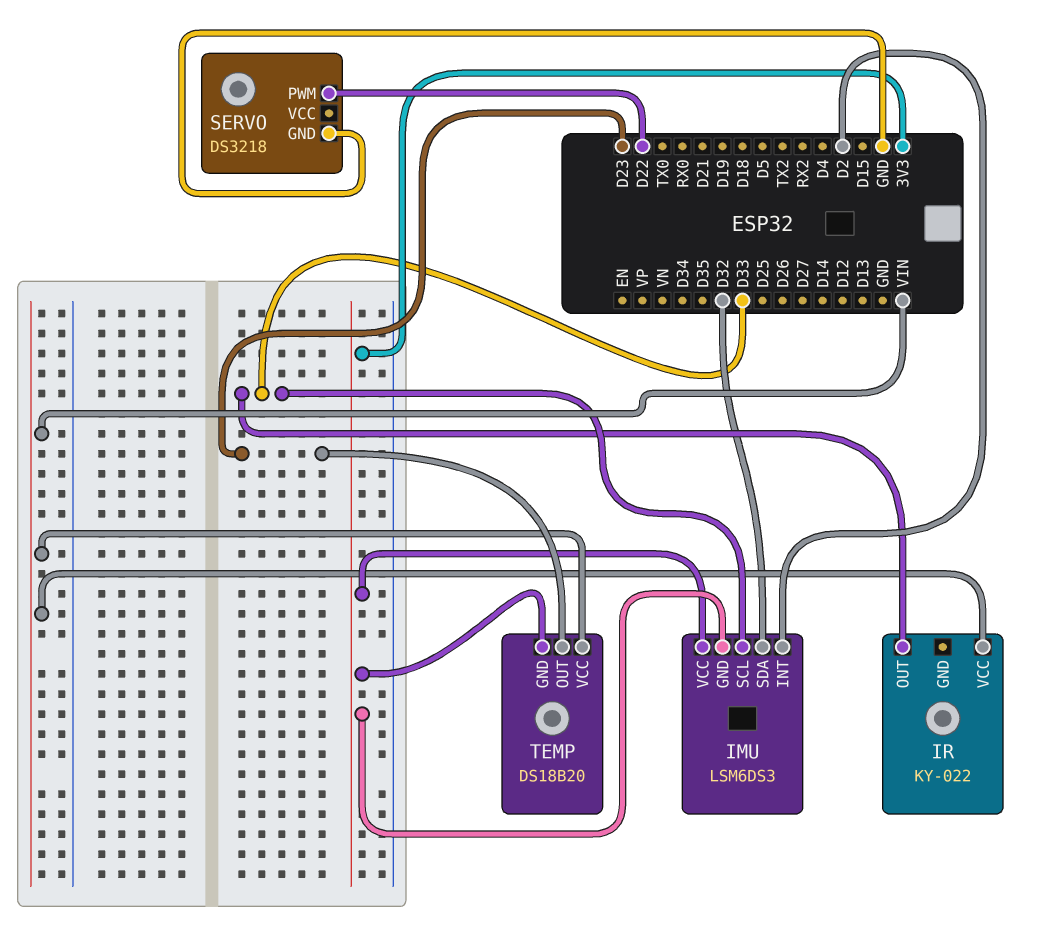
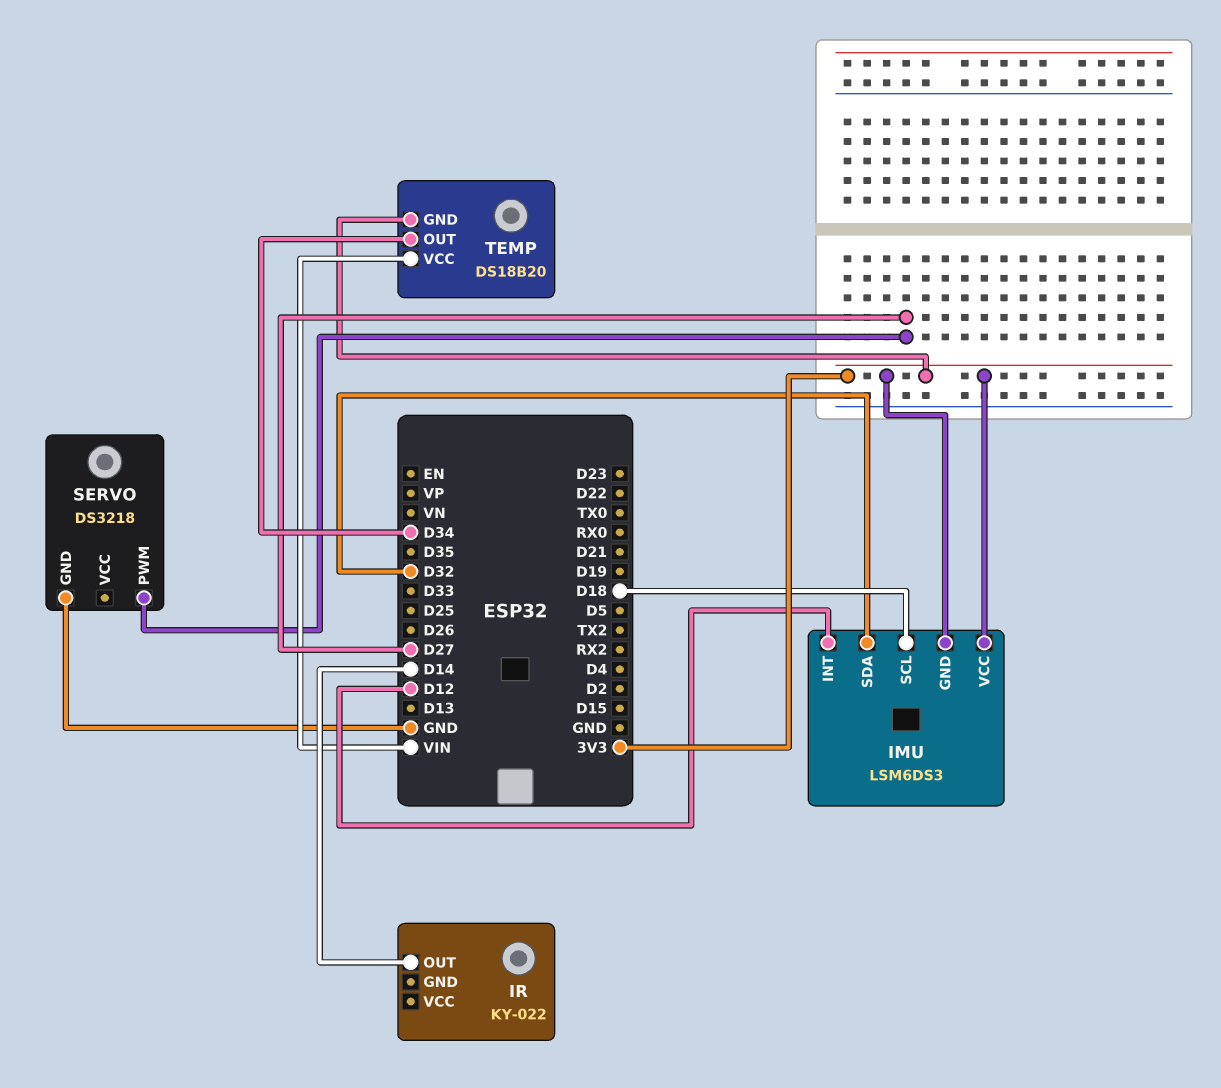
IMU pin INT: D2 -> D12
IMU pin SCL: D33 -> D18
IR pin OUT: D33 -> D14
IR pin VCC: VIN -> none
SERVO pin PWM: D22 -> D27
TEMP pin OUT: D23 -> D34

